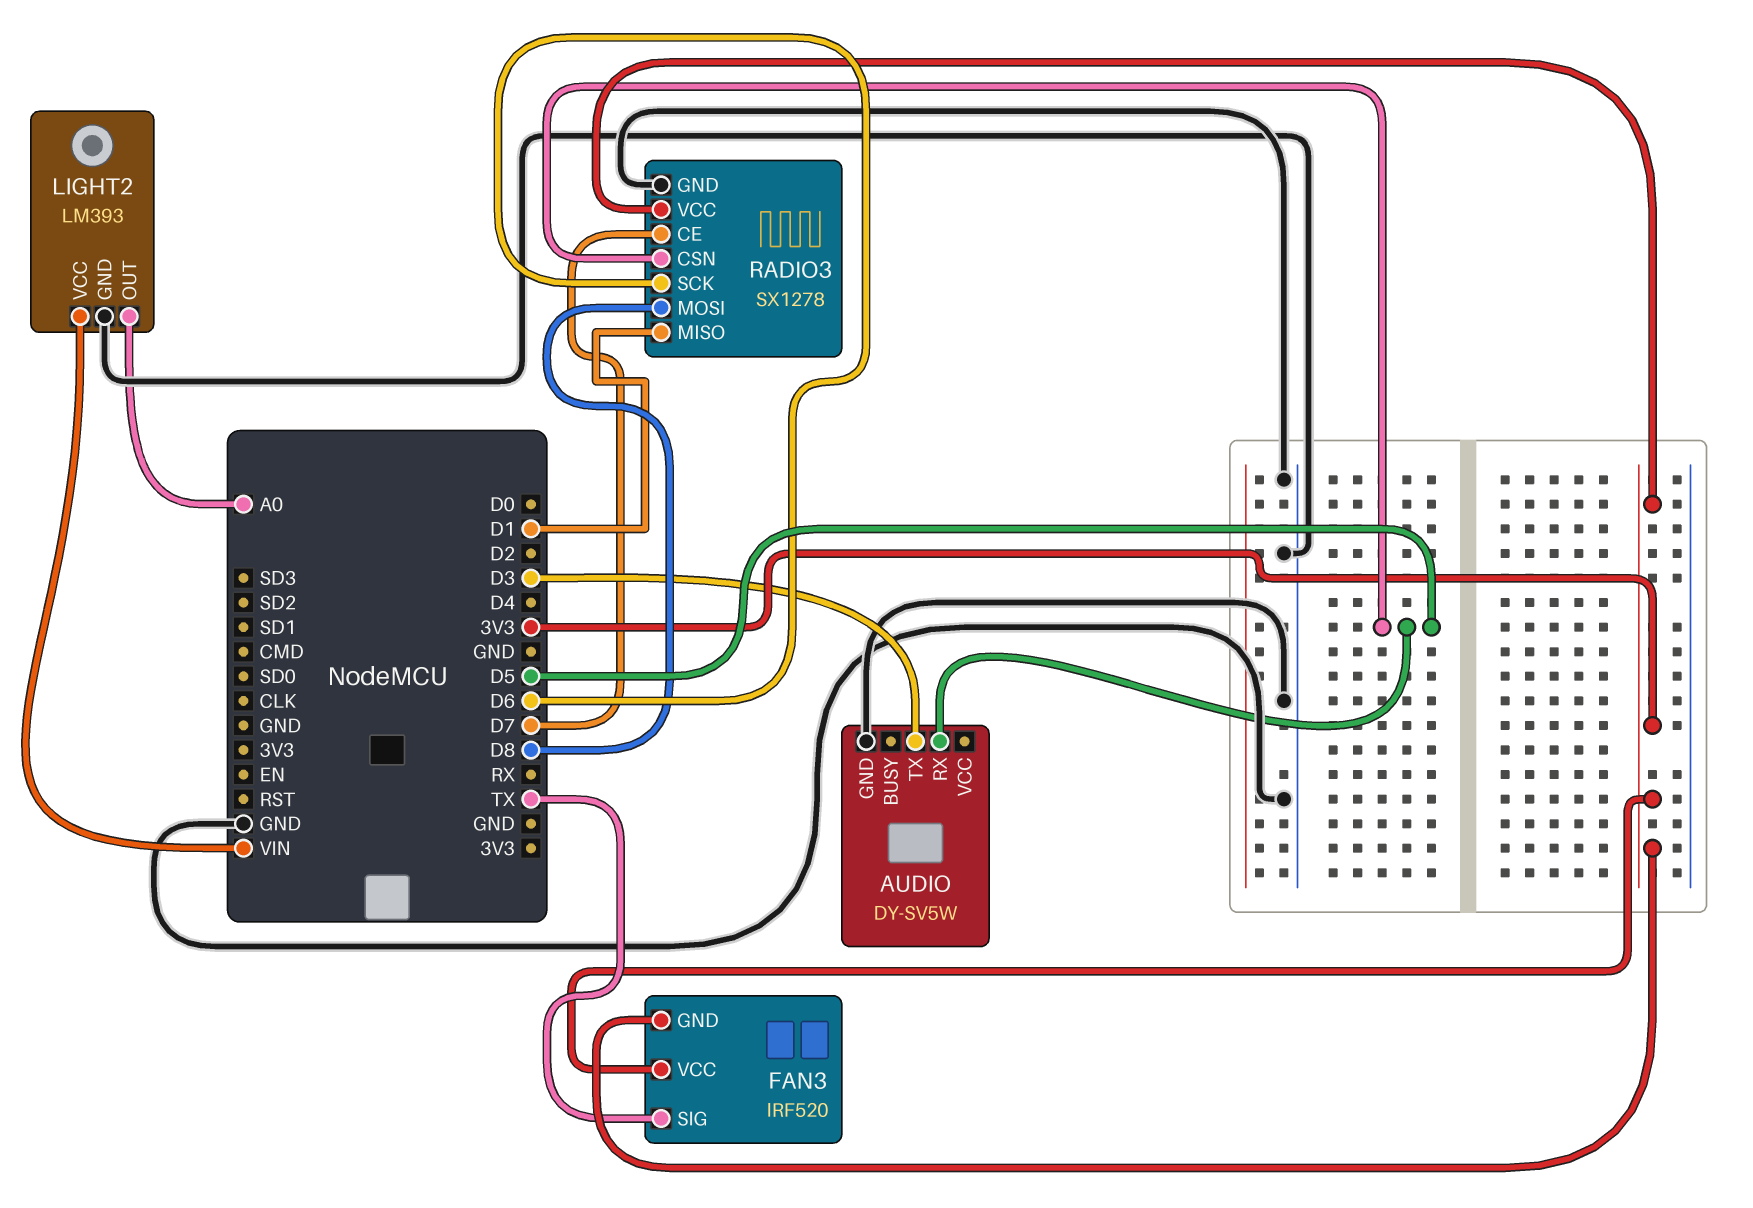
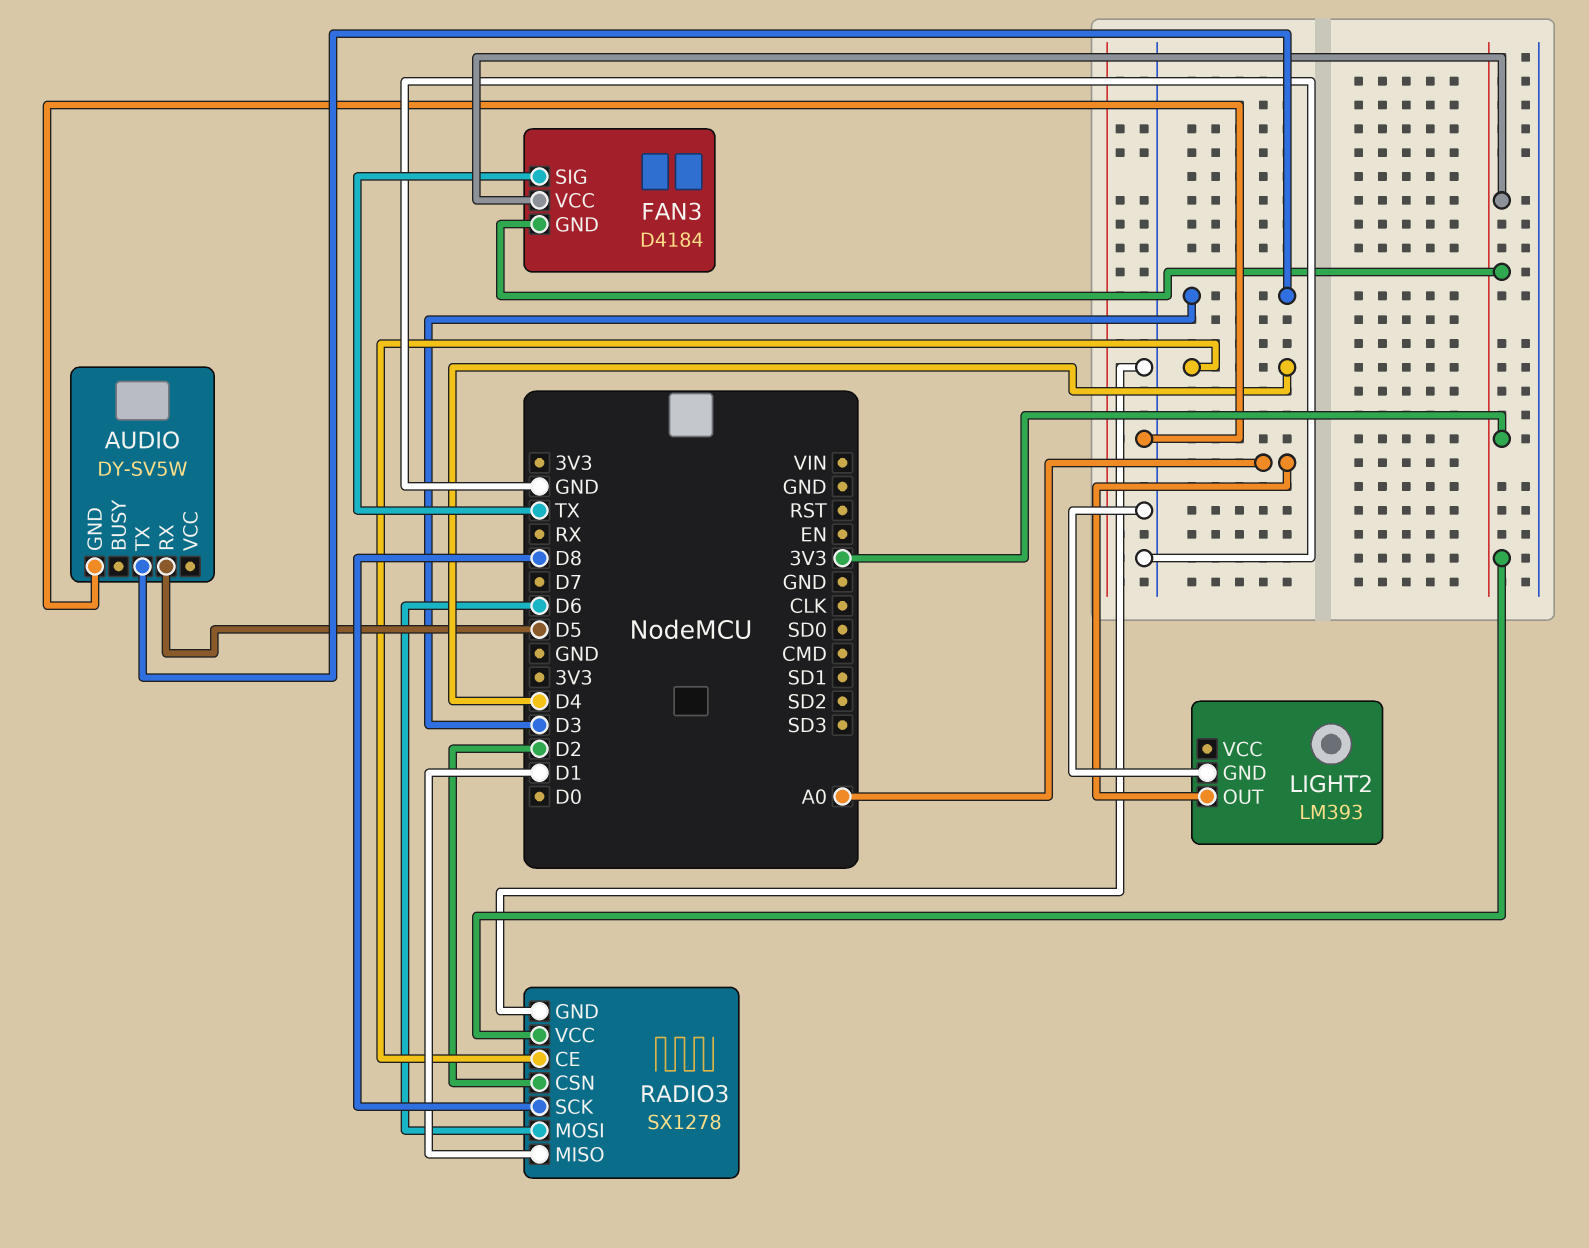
FAN3: IRF520 -> D4184
LIGHT2 pin VCC: VIN -> none
RADIO3 pin CE: D7 -> D4
RADIO3 pin CSN: D5 -> D2
RADIO3 pin MOSI: D8 -> D6
RADIO3 pin SCK: D6 -> D8

